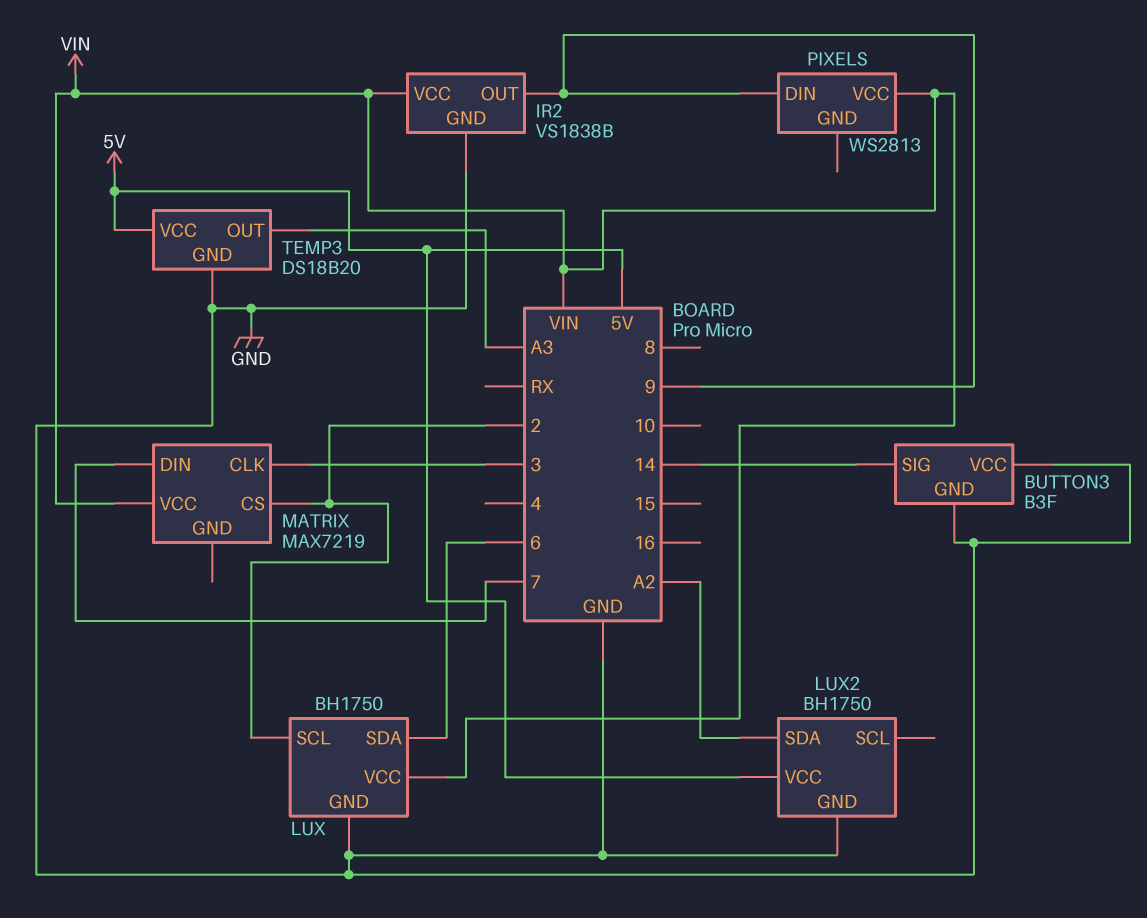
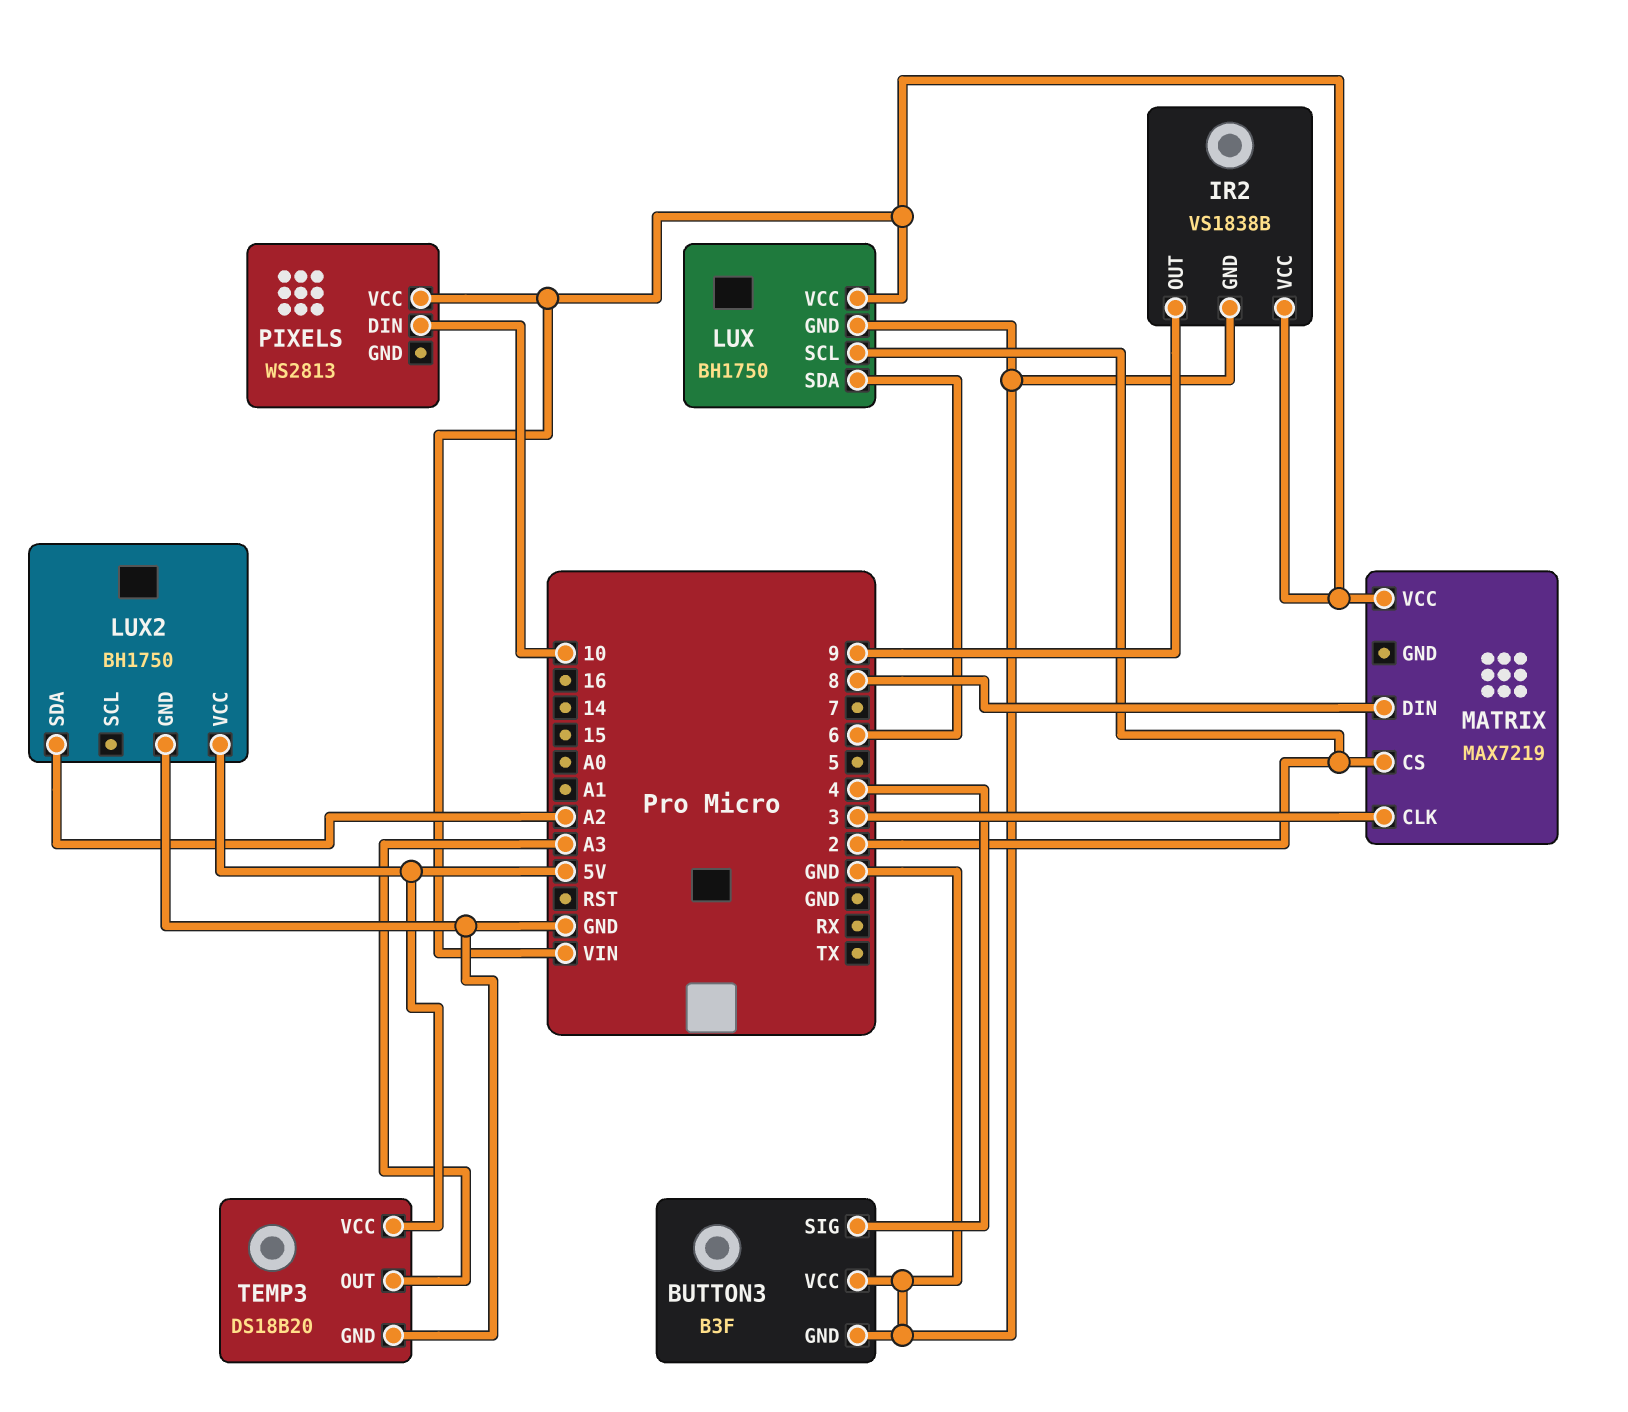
BUTTON3 pin SIG: 14 -> 4
MATRIX pin DIN: 7 -> 8
PIXELS pin DIN: 9 -> 10

